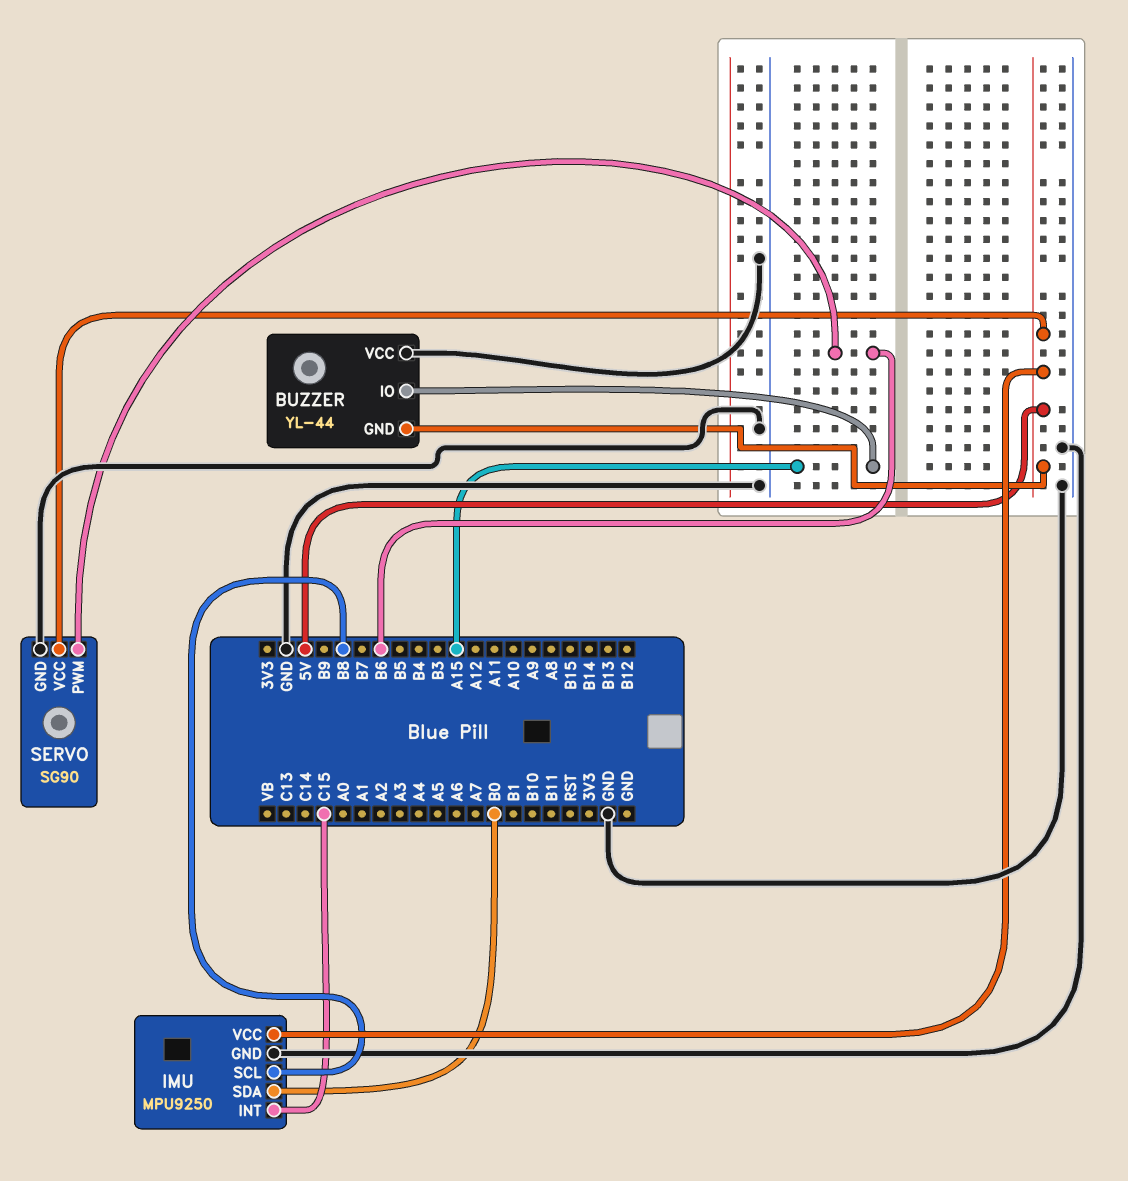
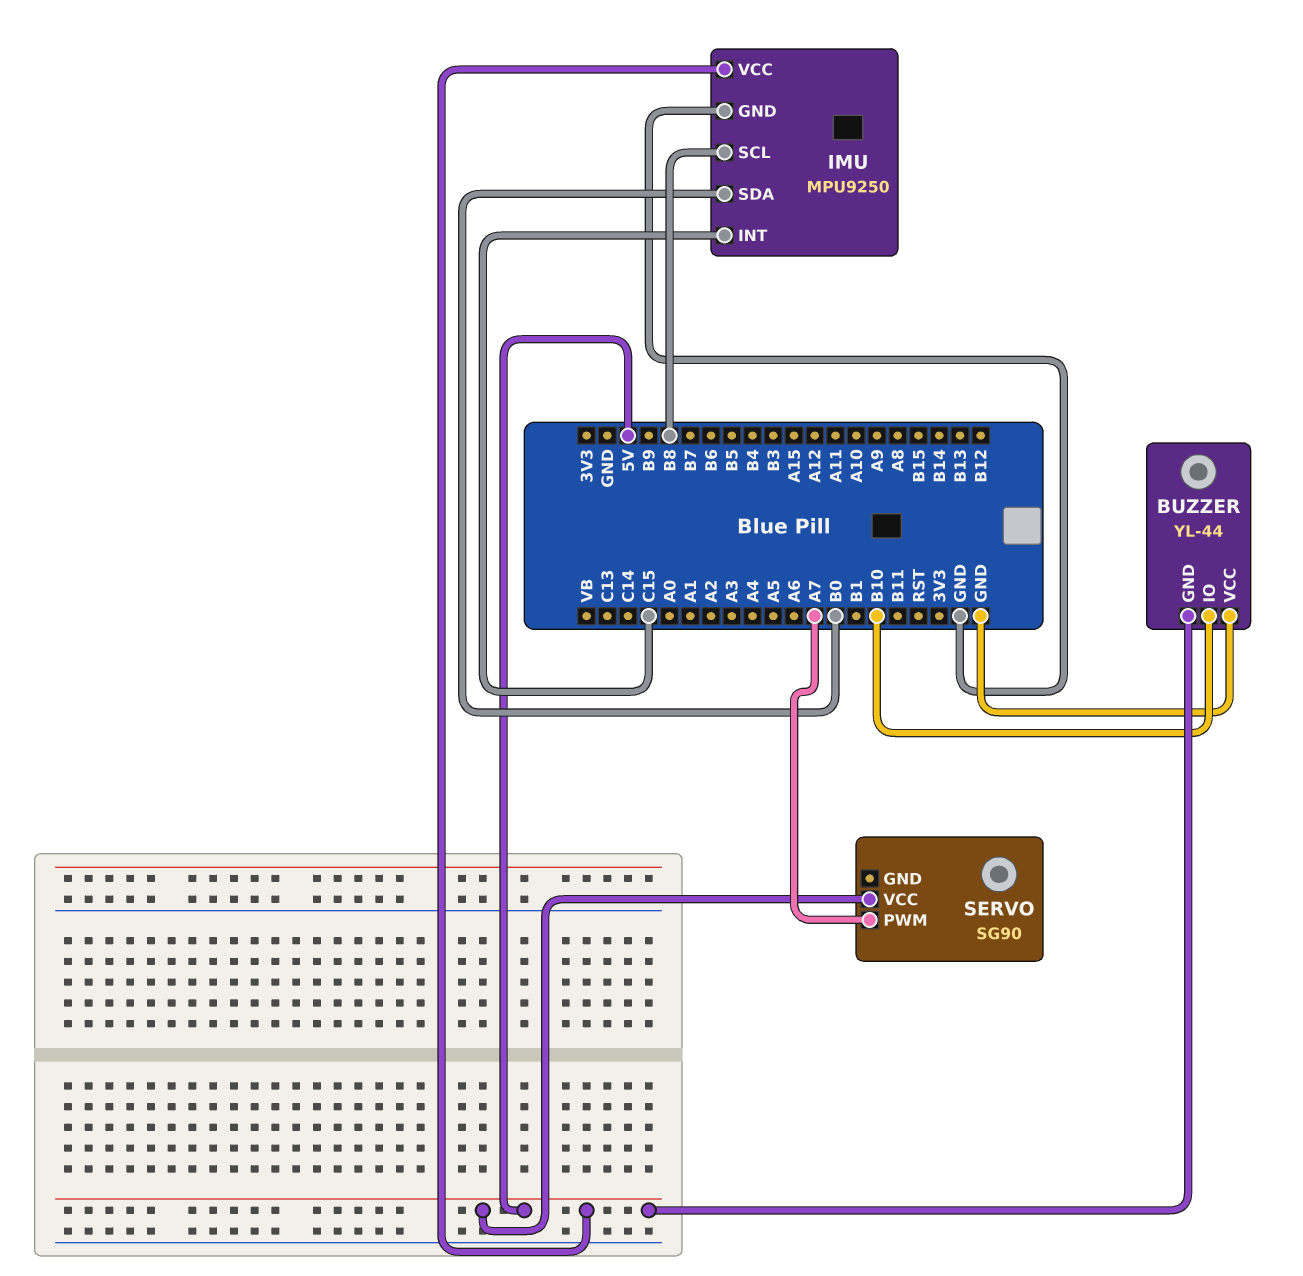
BUZZER pin IO: A15 -> B10
SERVO pin GND: GND -> none
SERVO pin PWM: B6 -> A7

